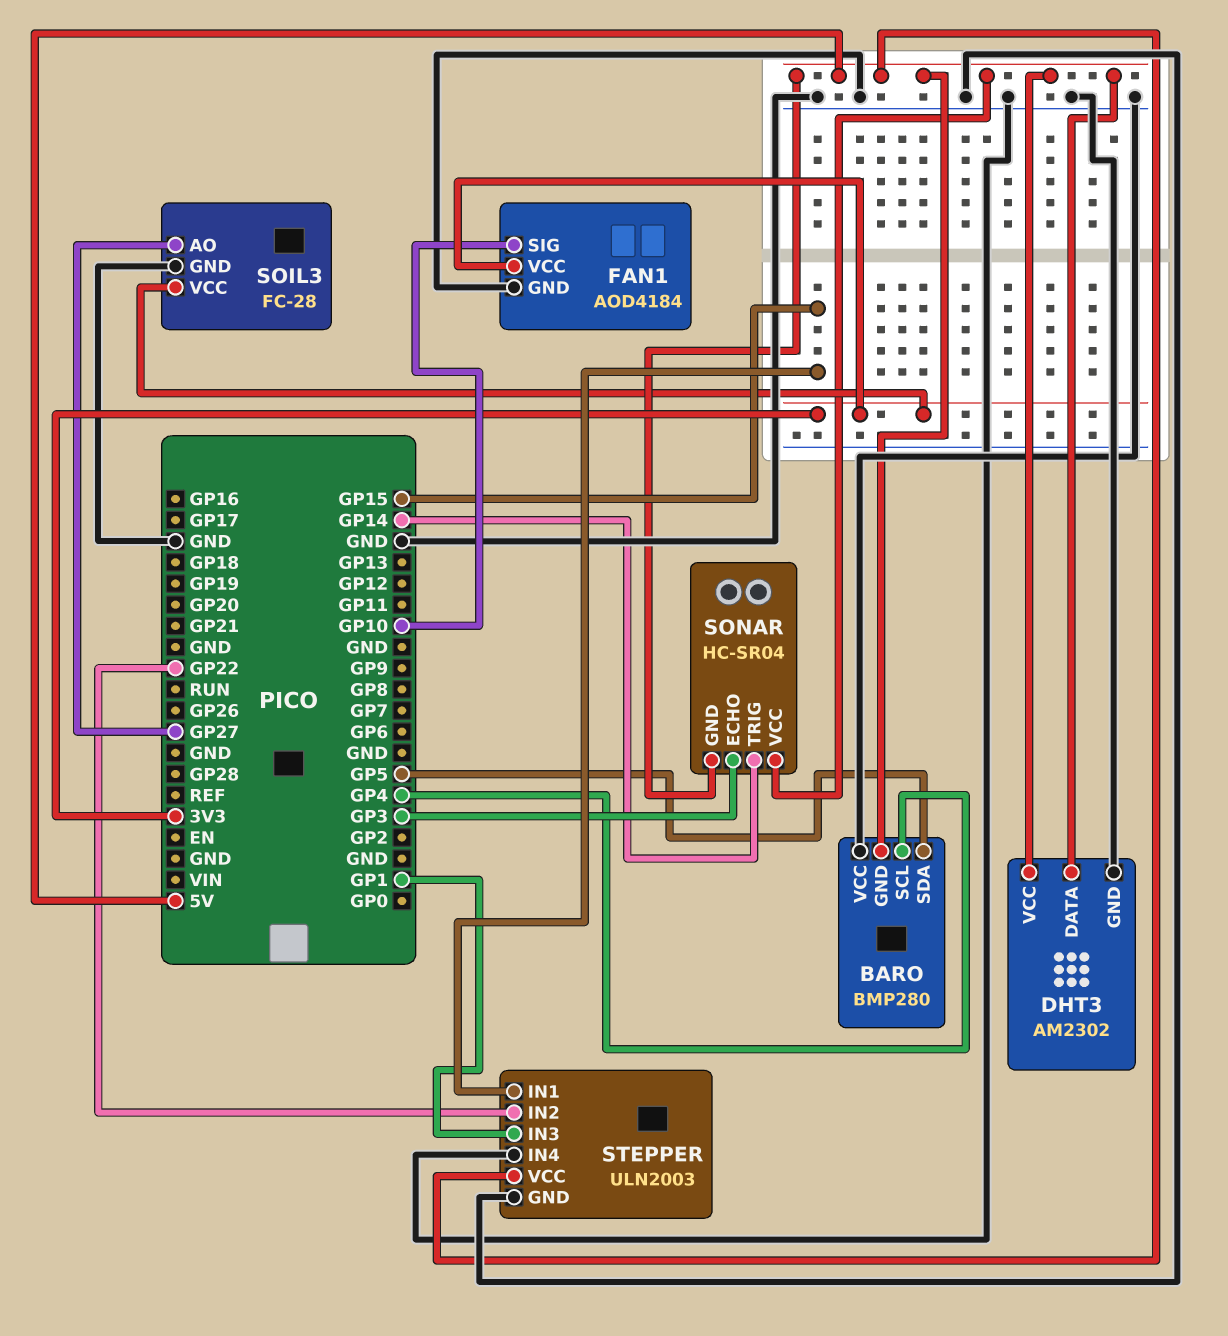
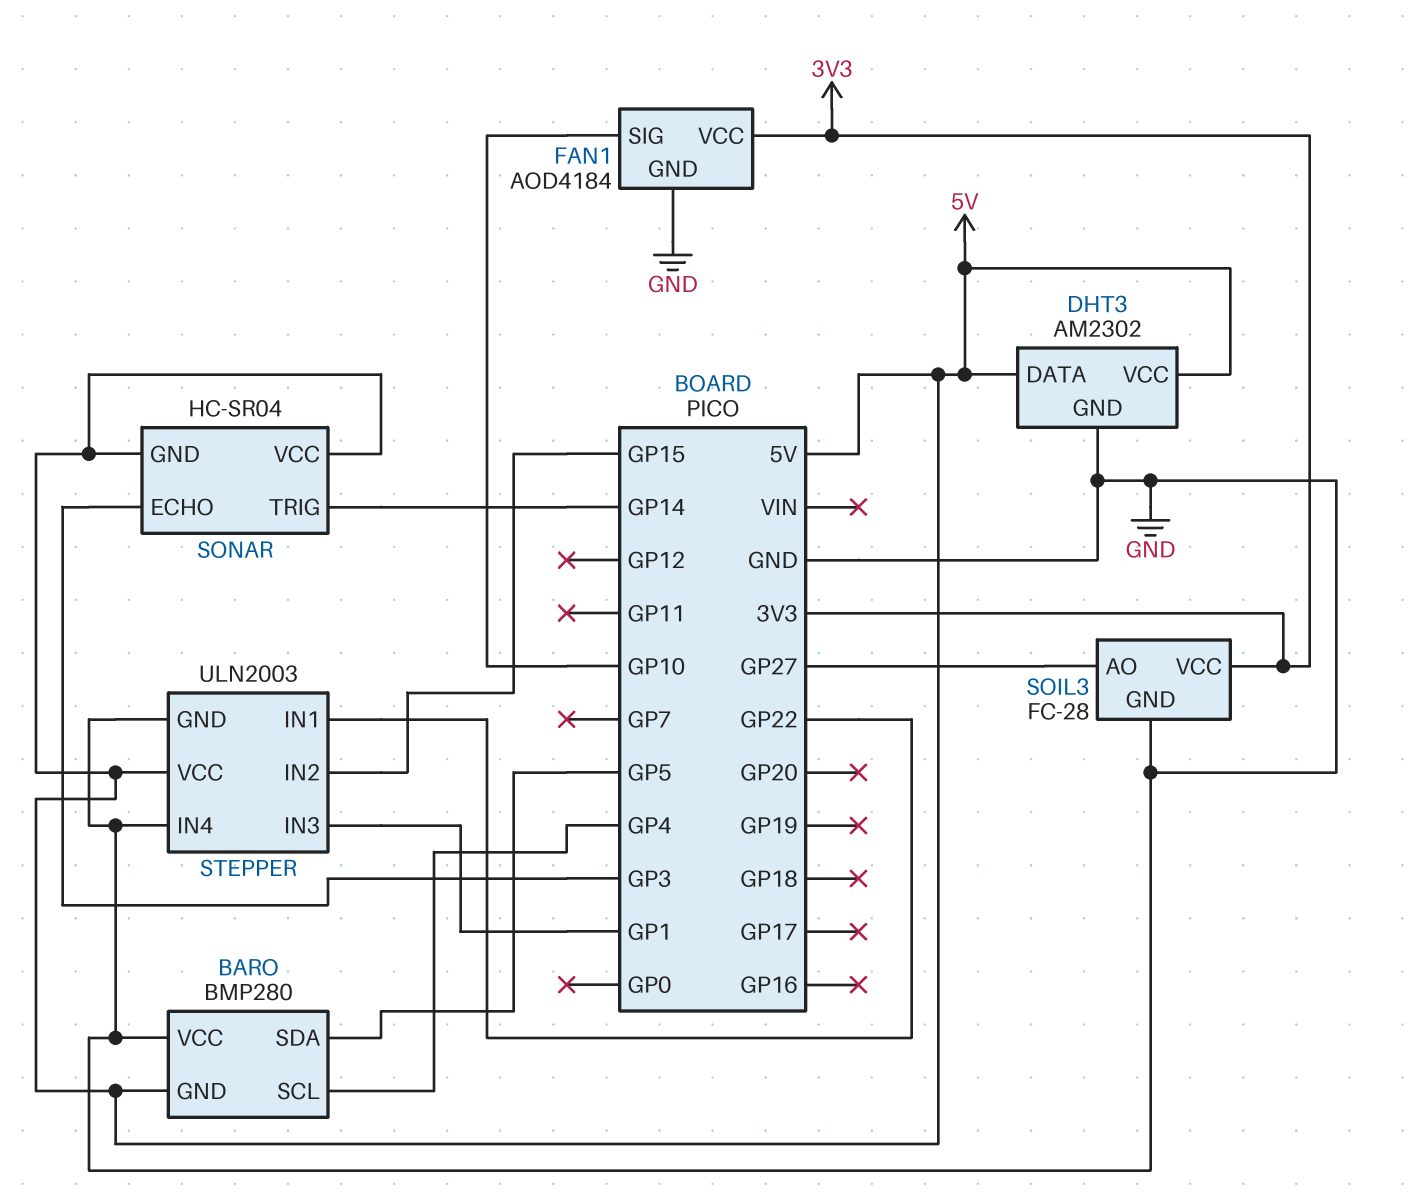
STEPPER pin IN1: GP15 -> GP22
STEPPER pin IN2: GP22 -> GP15

